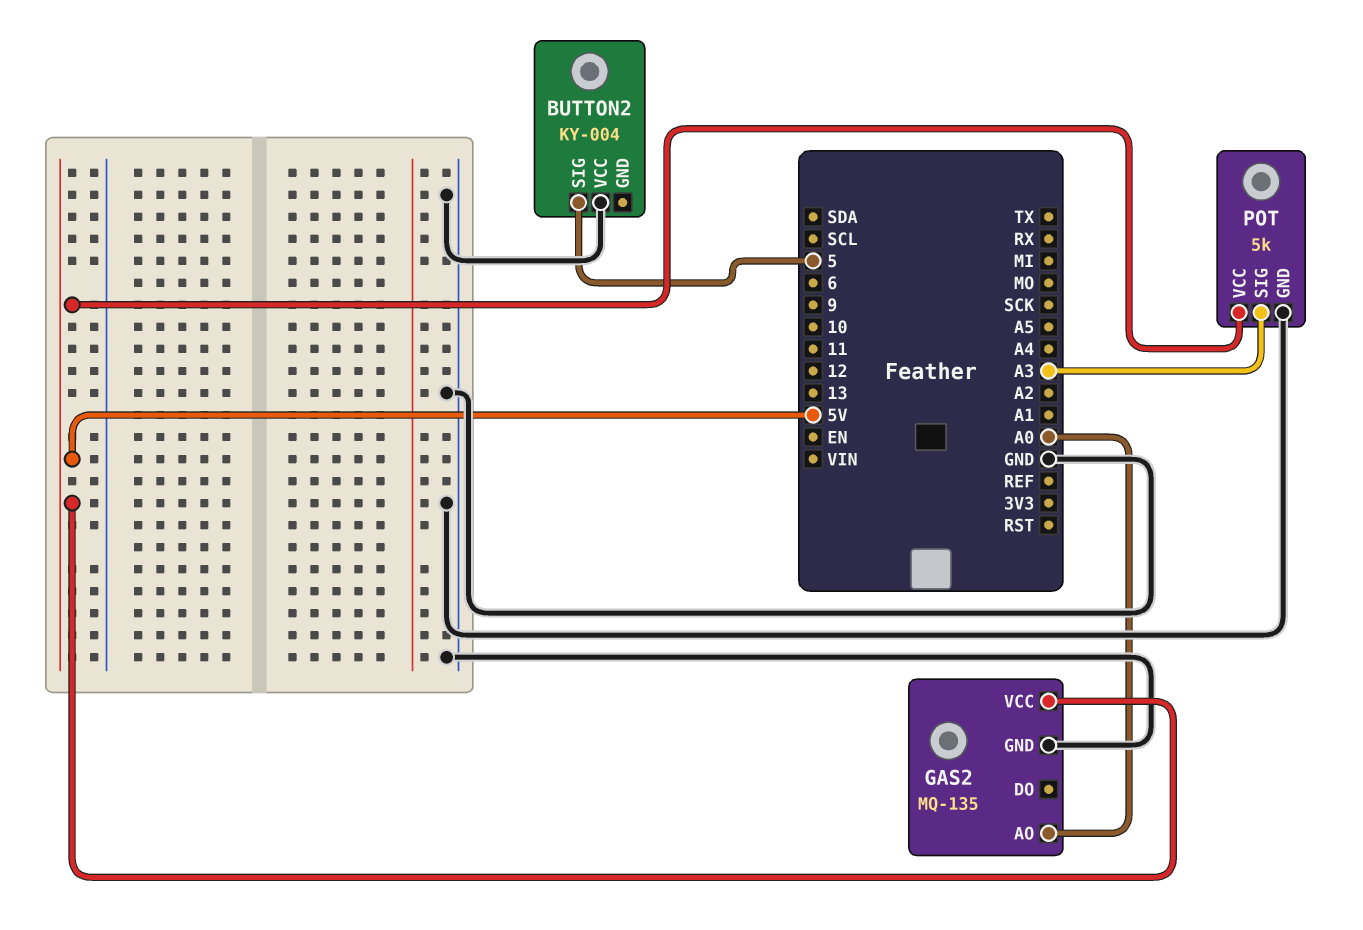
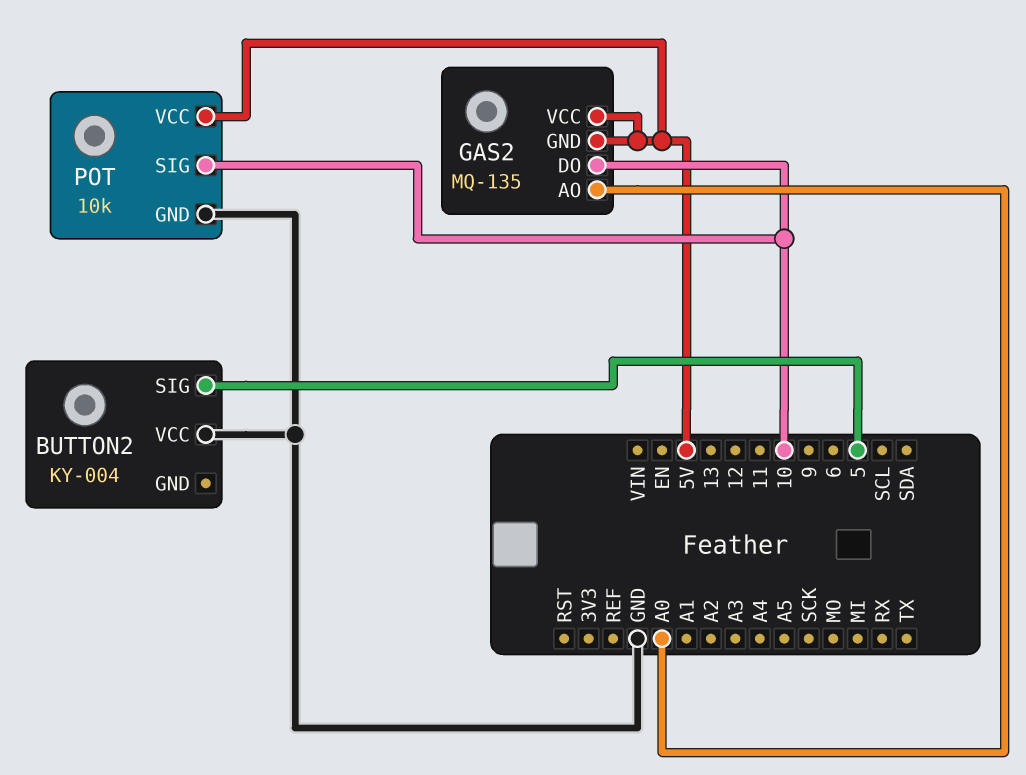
GAS2 pin DO: none -> 10
GAS2 pin GND: GND -> 5V
POT: 5k -> 10k
POT pin SIG: A3 -> 10

